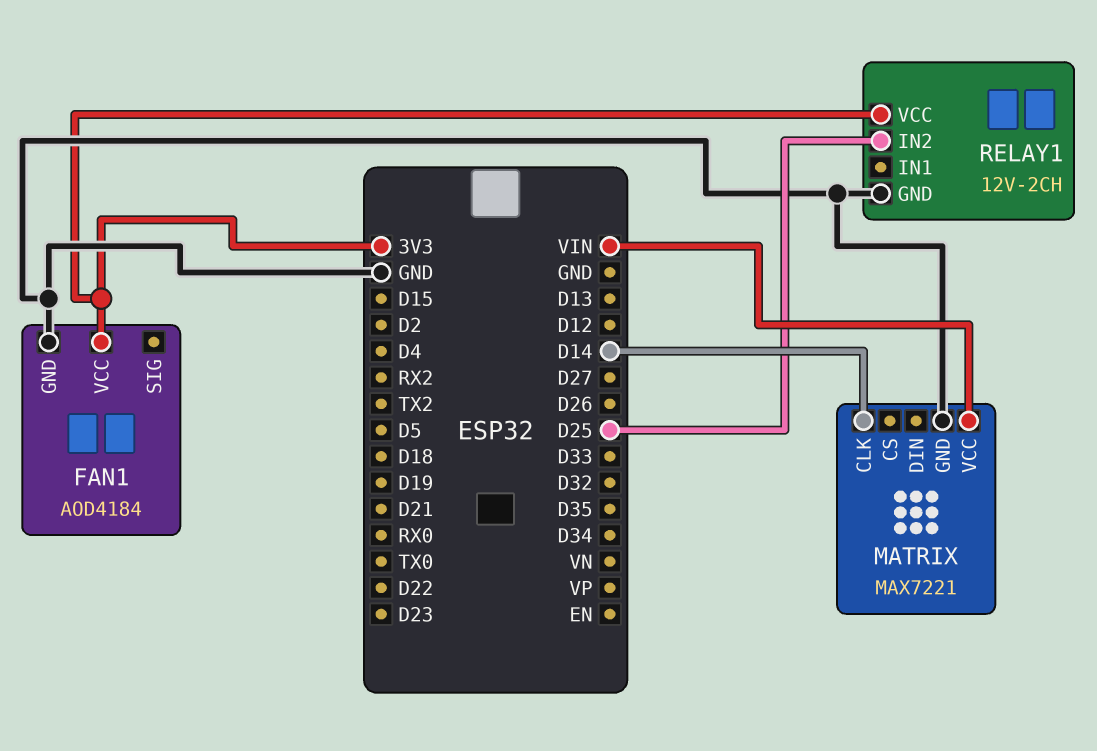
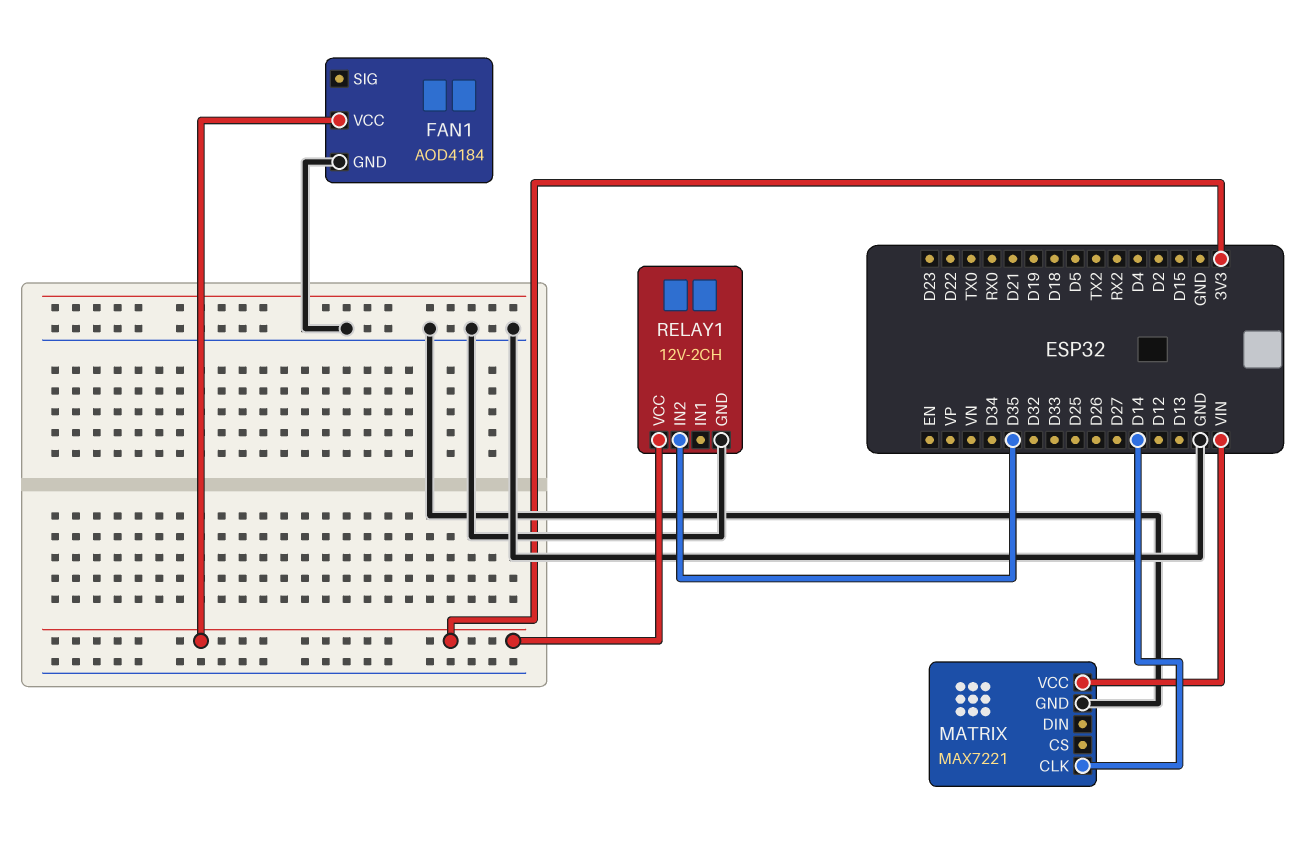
RELAY1 pin IN2: D25 -> D35

